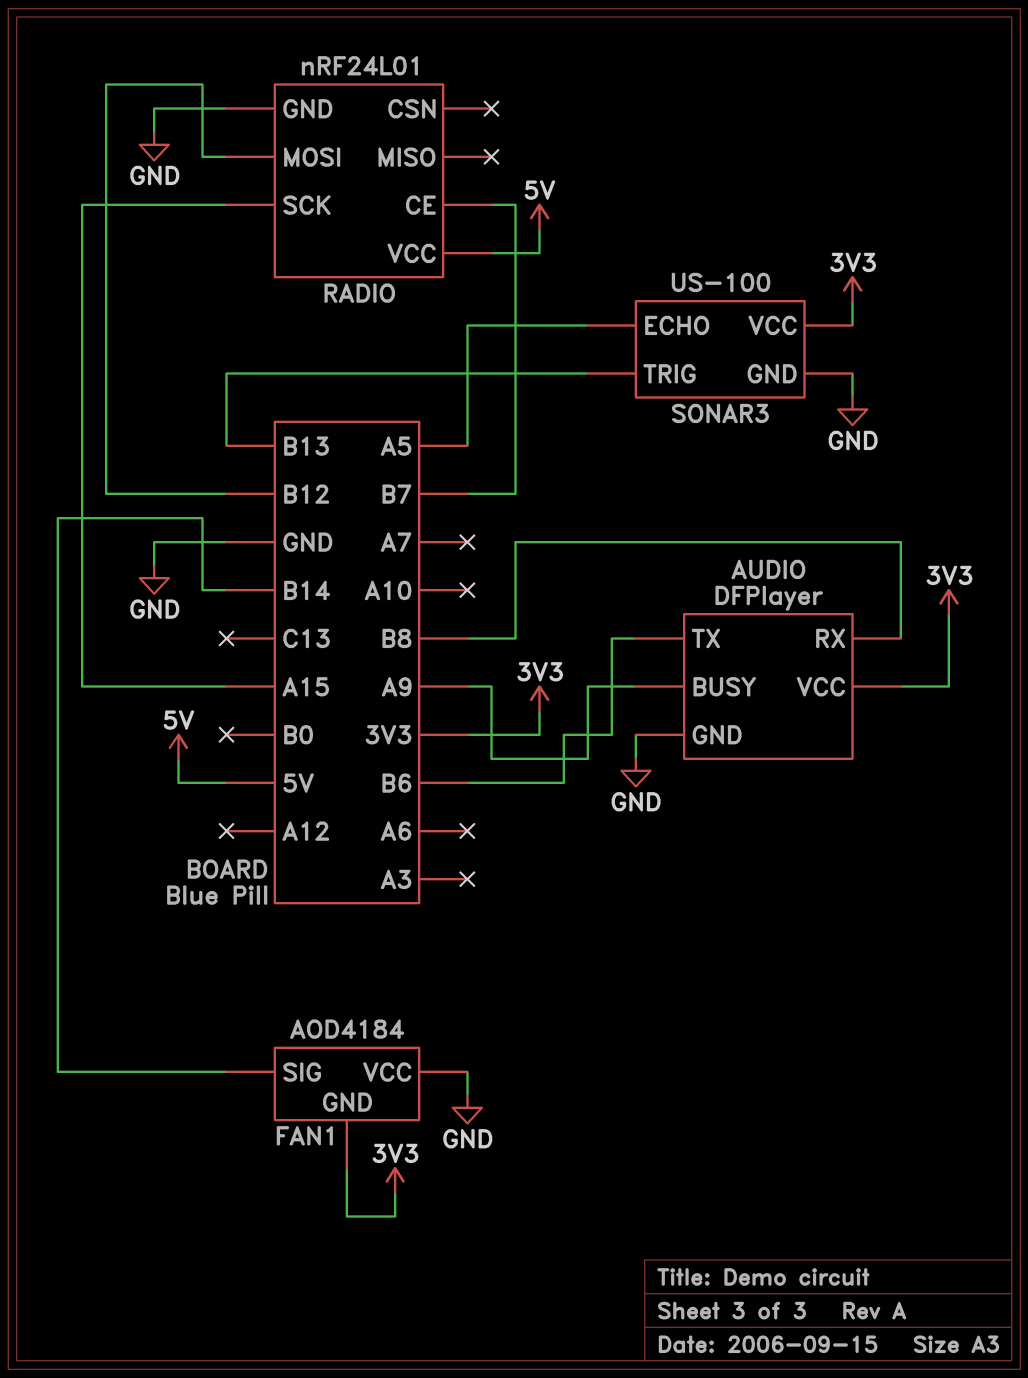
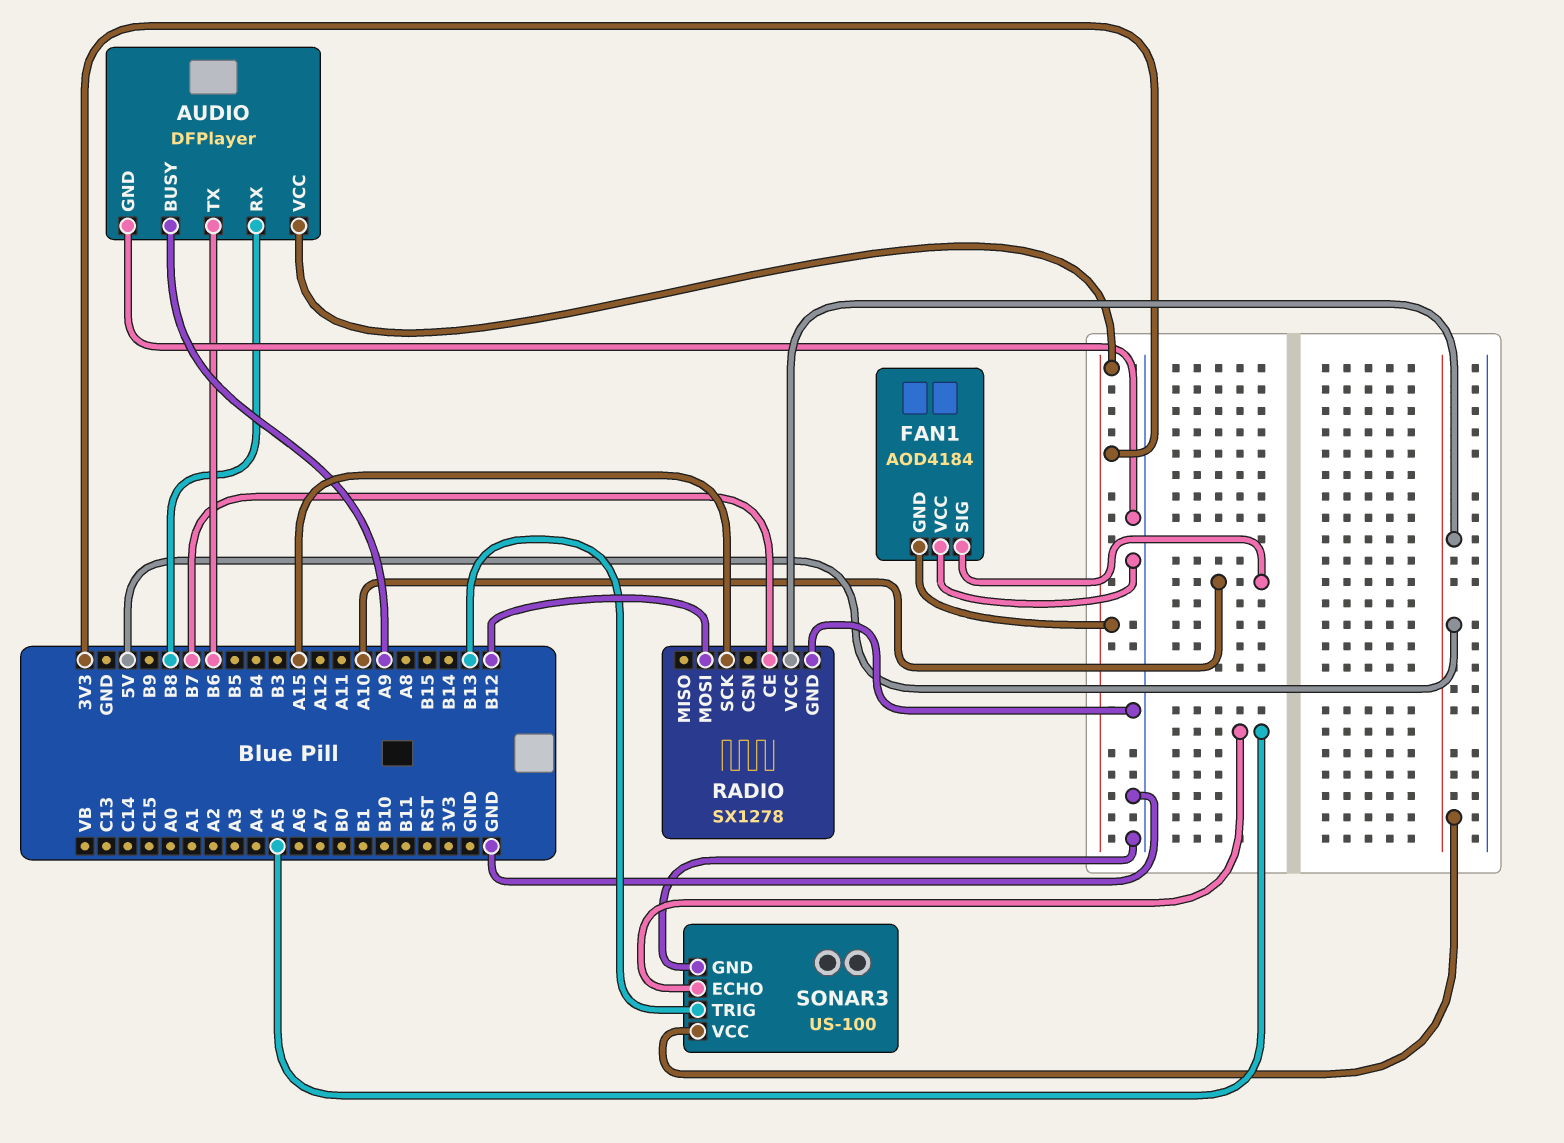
FAN1 pin SIG: B14 -> A10
RADIO: nRF24L01 -> SX1278
SONAR3 pin VCC: 3V3 -> 5V

